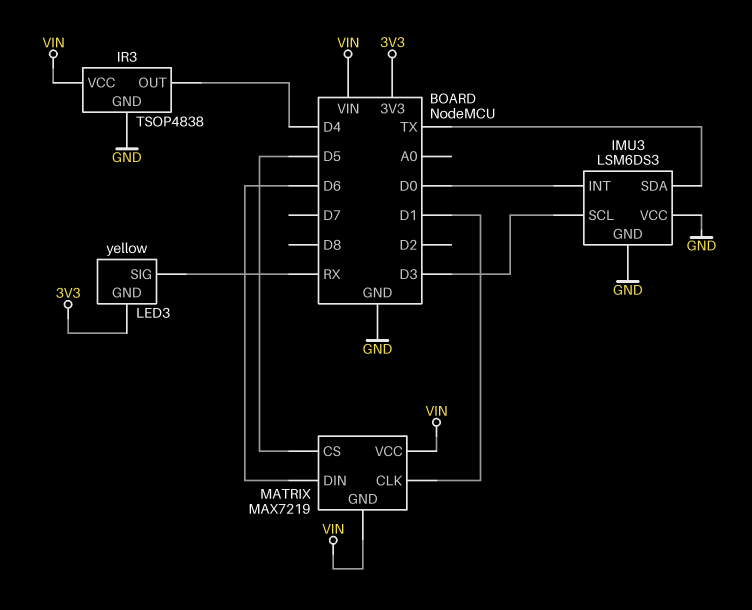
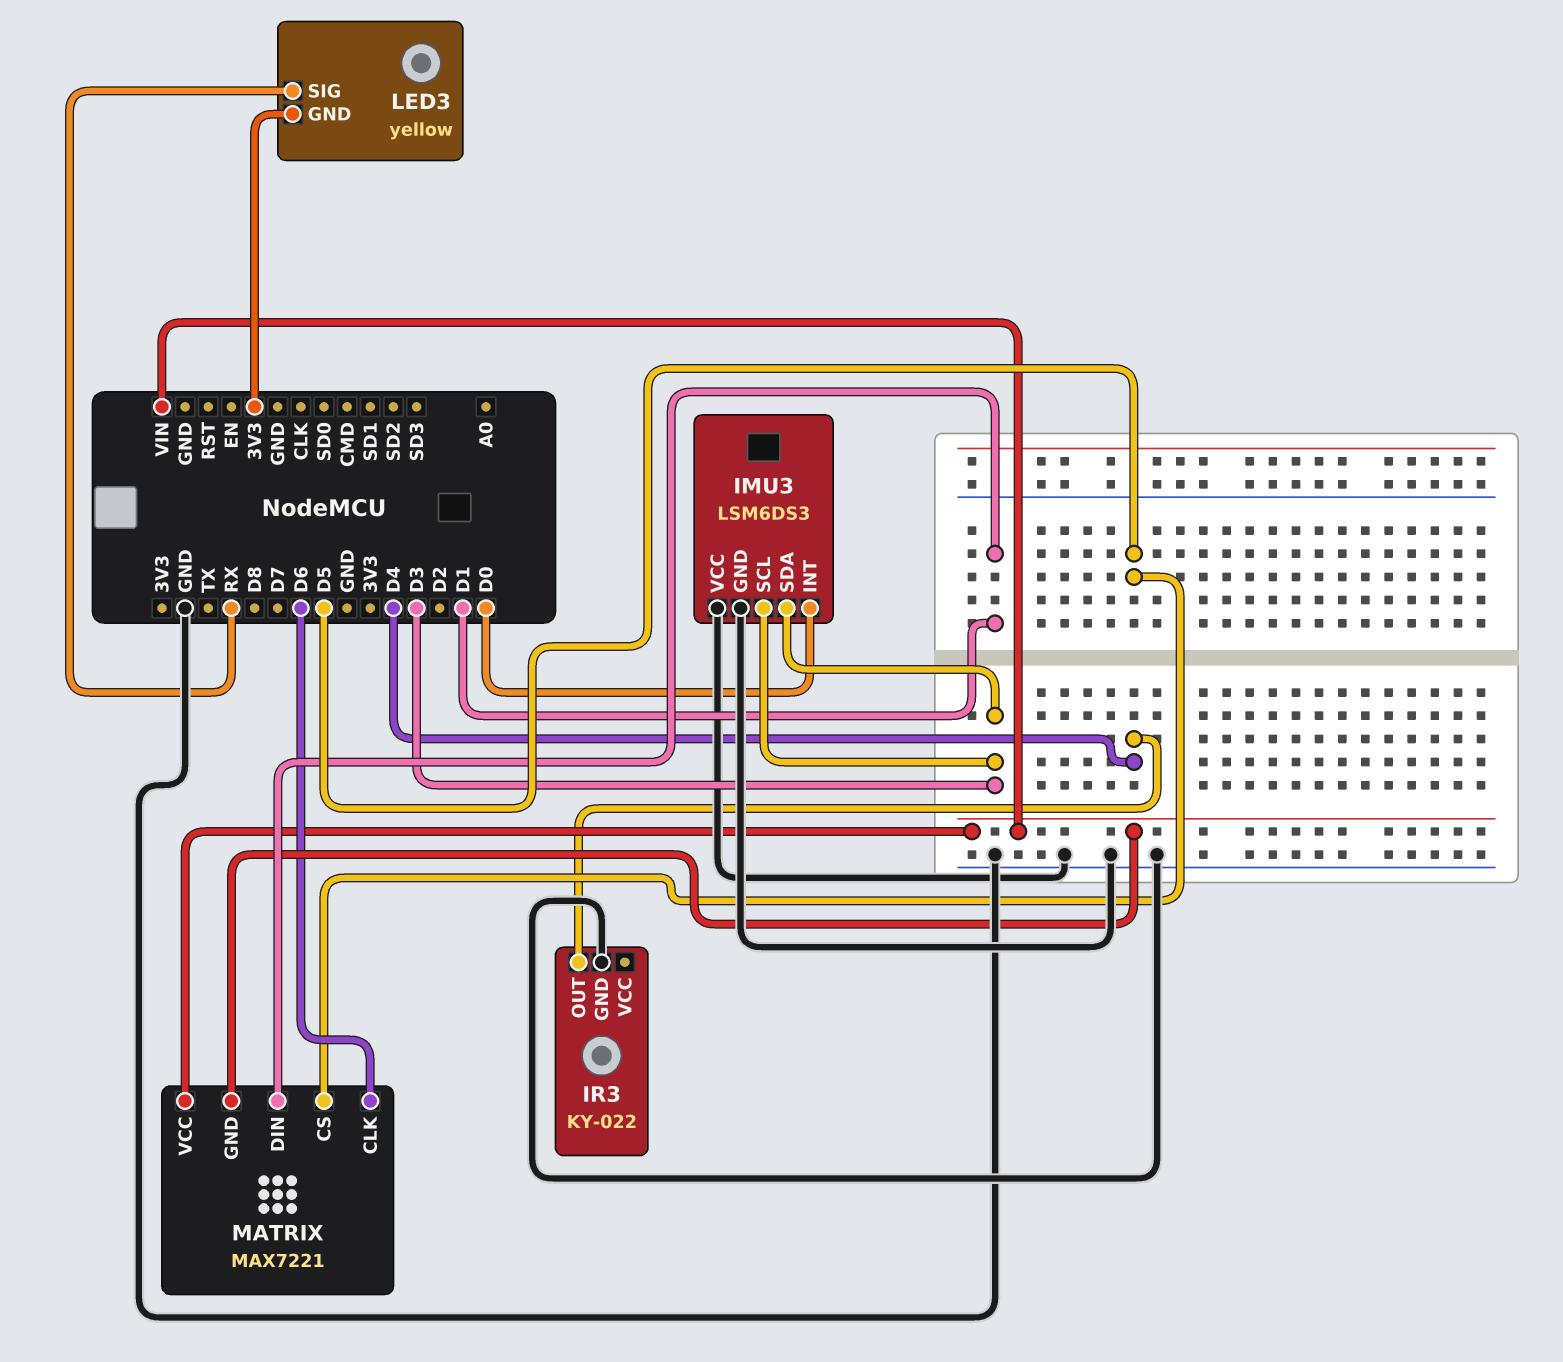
IMU3 pin SDA: TX -> D3
IR3: TSOP4838 -> KY-022
IR3 pin VCC: VIN -> none
MATRIX: MAX7219 -> MAX7221
MATRIX pin CLK: D1 -> D6
MATRIX pin DIN: D6 -> D1

